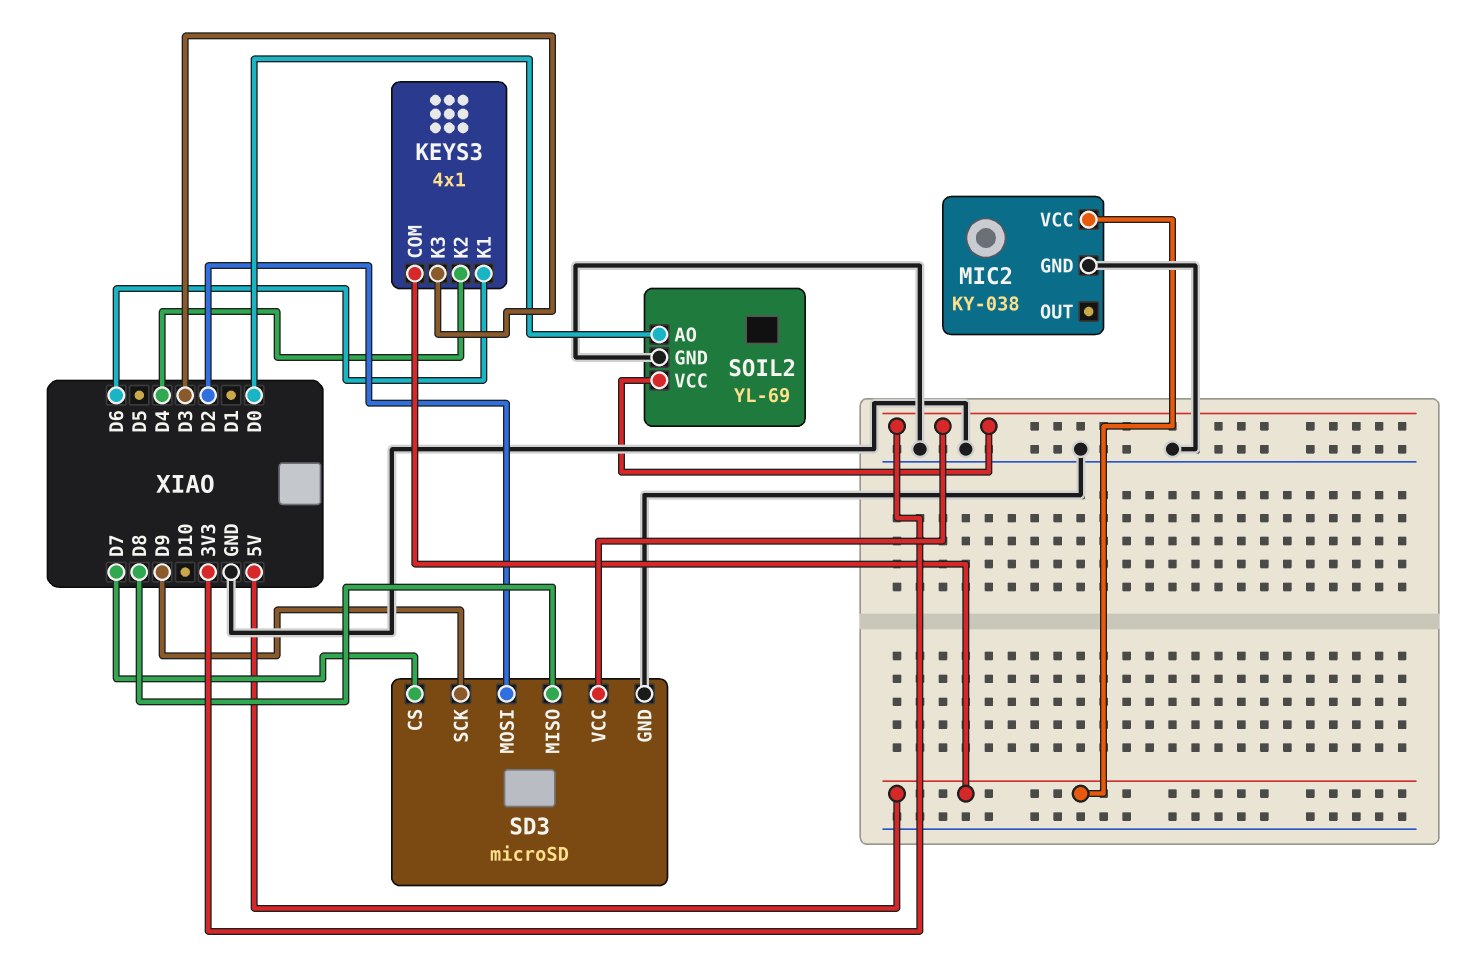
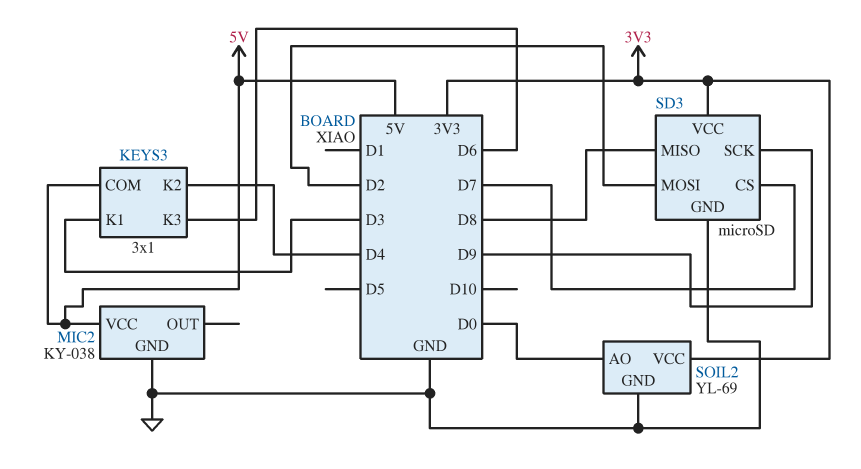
KEYS3: 4x1 -> 3x1
KEYS3 pin K1: D6 -> D3
KEYS3 pin K3: D3 -> D6

